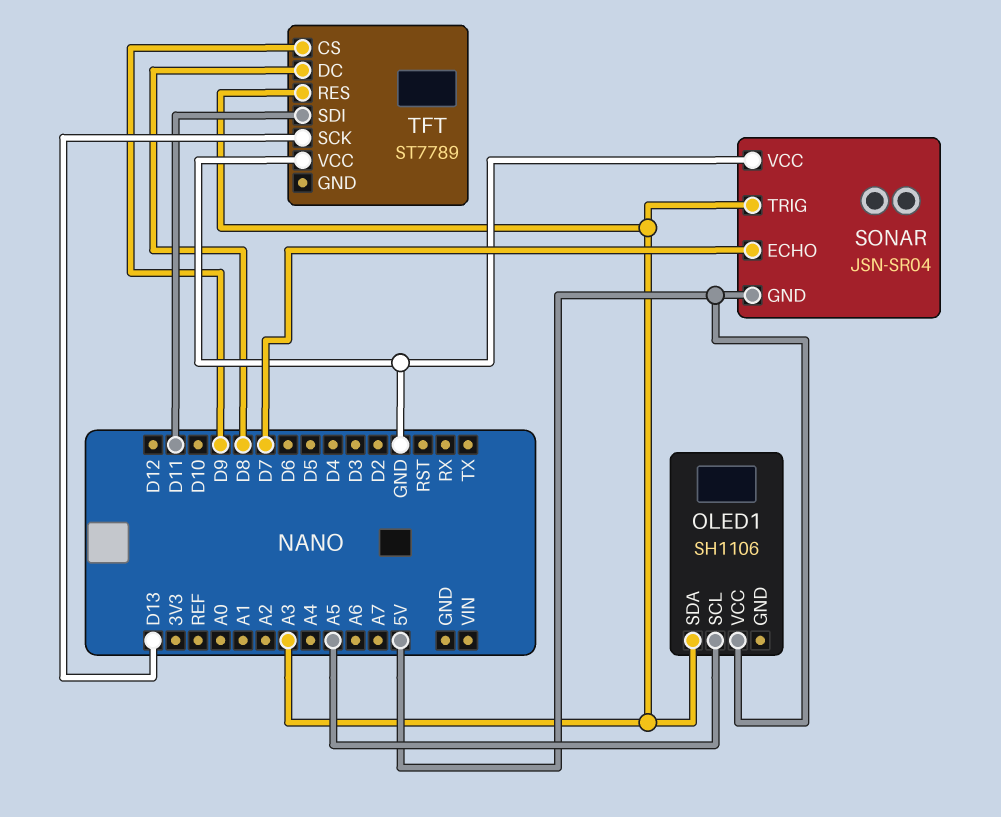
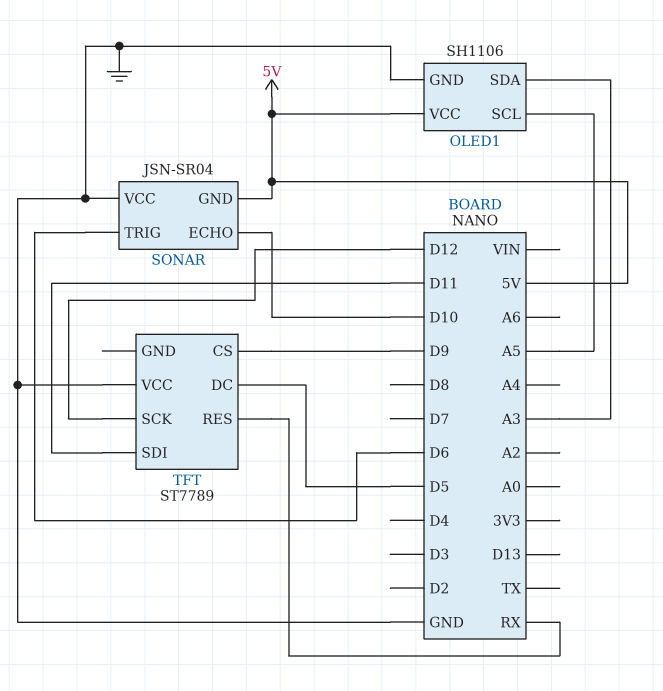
OLED1 pin GND: none -> GND
SONAR pin ECHO: D7 -> D10
SONAR pin TRIG: A3 -> D6
TFT pin DC: D8 -> D5
TFT pin RES: A3 -> RX
TFT pin SCK: D13 -> D12

